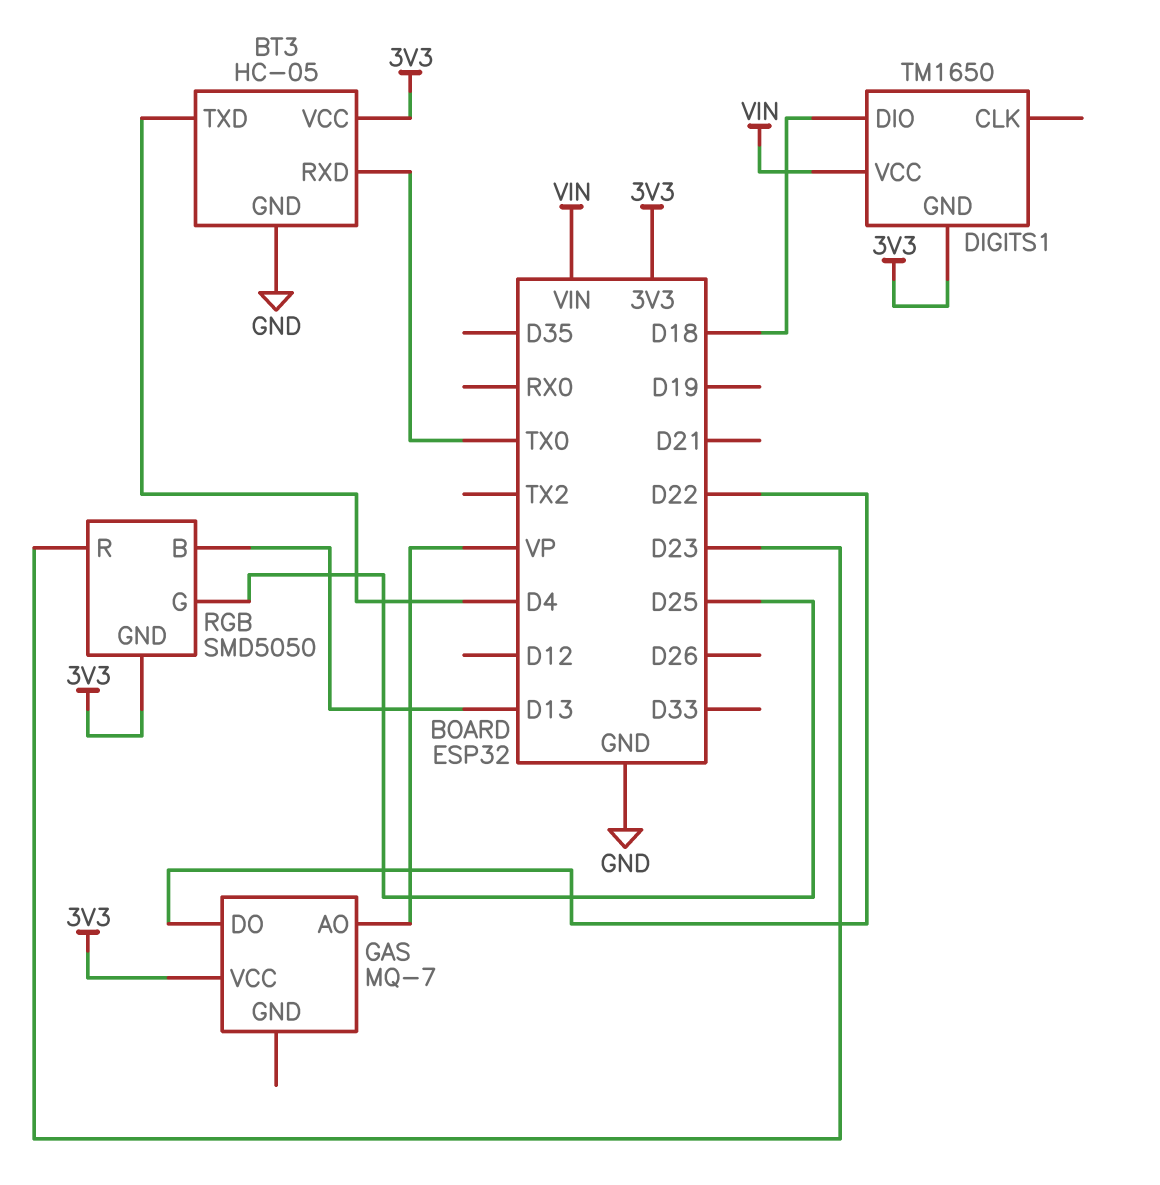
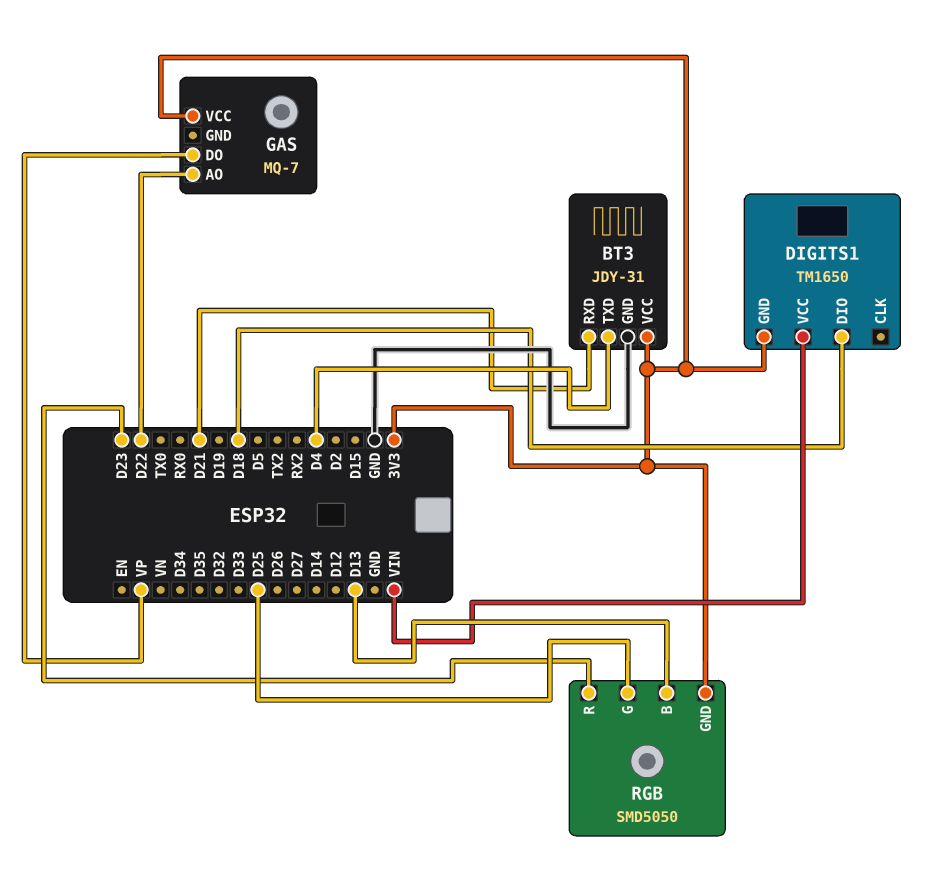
BT3: HC-05 -> JDY-31
BT3 pin RXD: TX0 -> D21
GAS pin AO: VP -> D22
GAS pin DO: D22 -> VP

